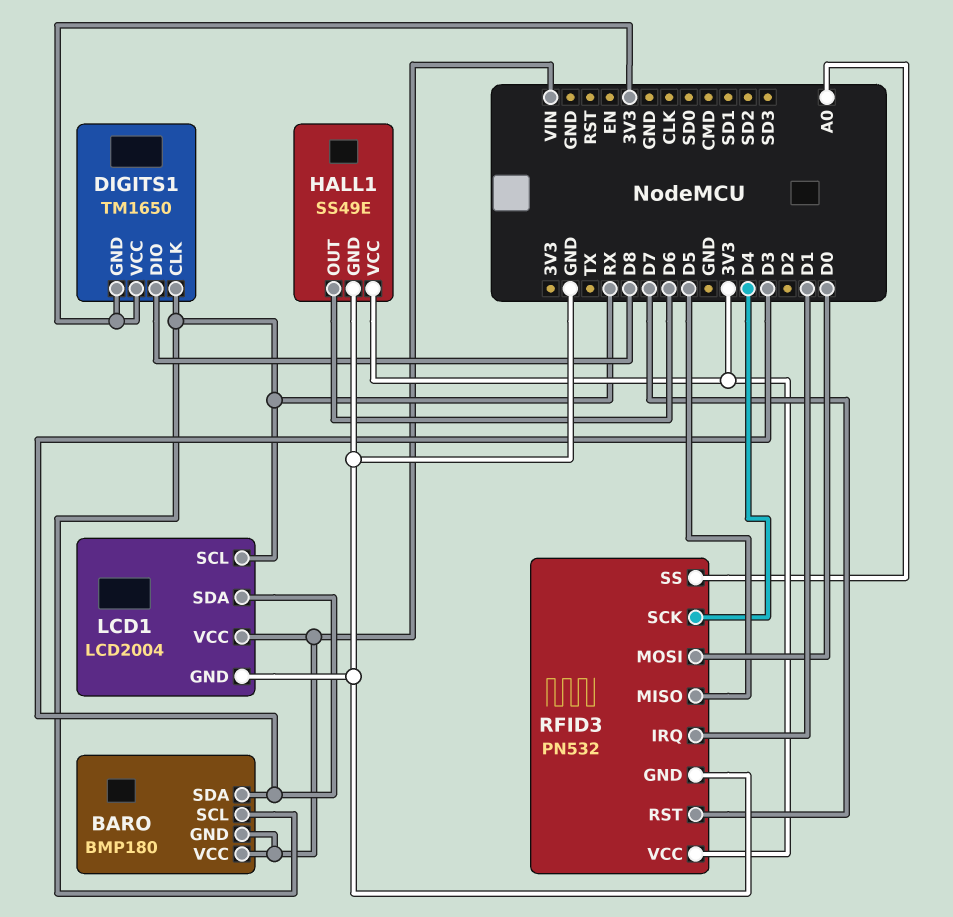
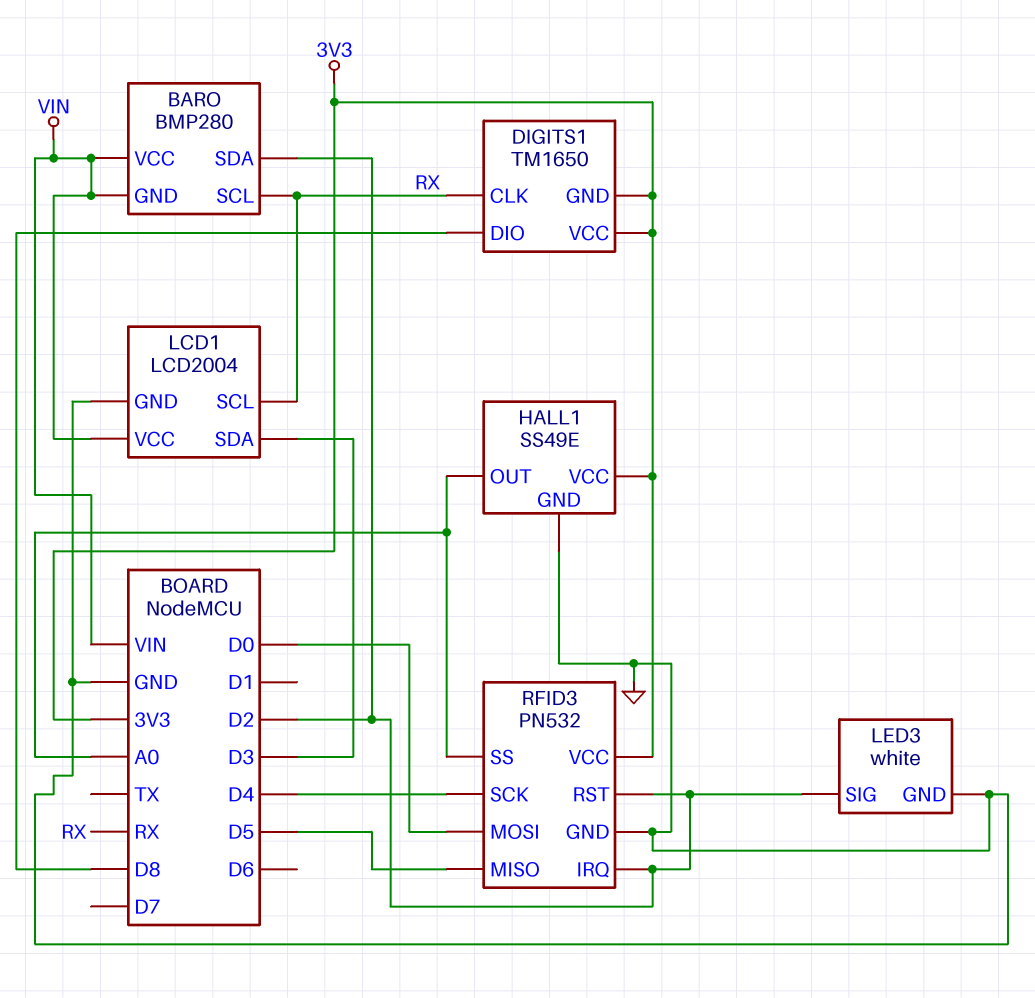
BARO: BMP180 -> BMP280
BARO pin SDA: D3 -> D2
HALL1 pin OUT: D6 -> A0
LED3: none -> white
LED3 pin GND: none -> GND
LED3 pin SIG: none -> D2
RFID3 pin IRQ: D1 -> D2
RFID3 pin RST: D7 -> D2

